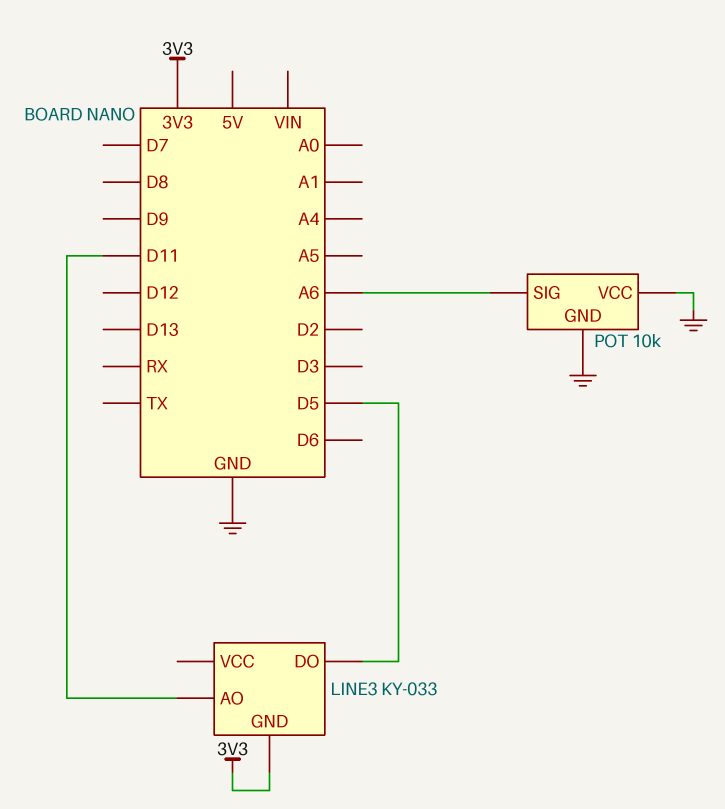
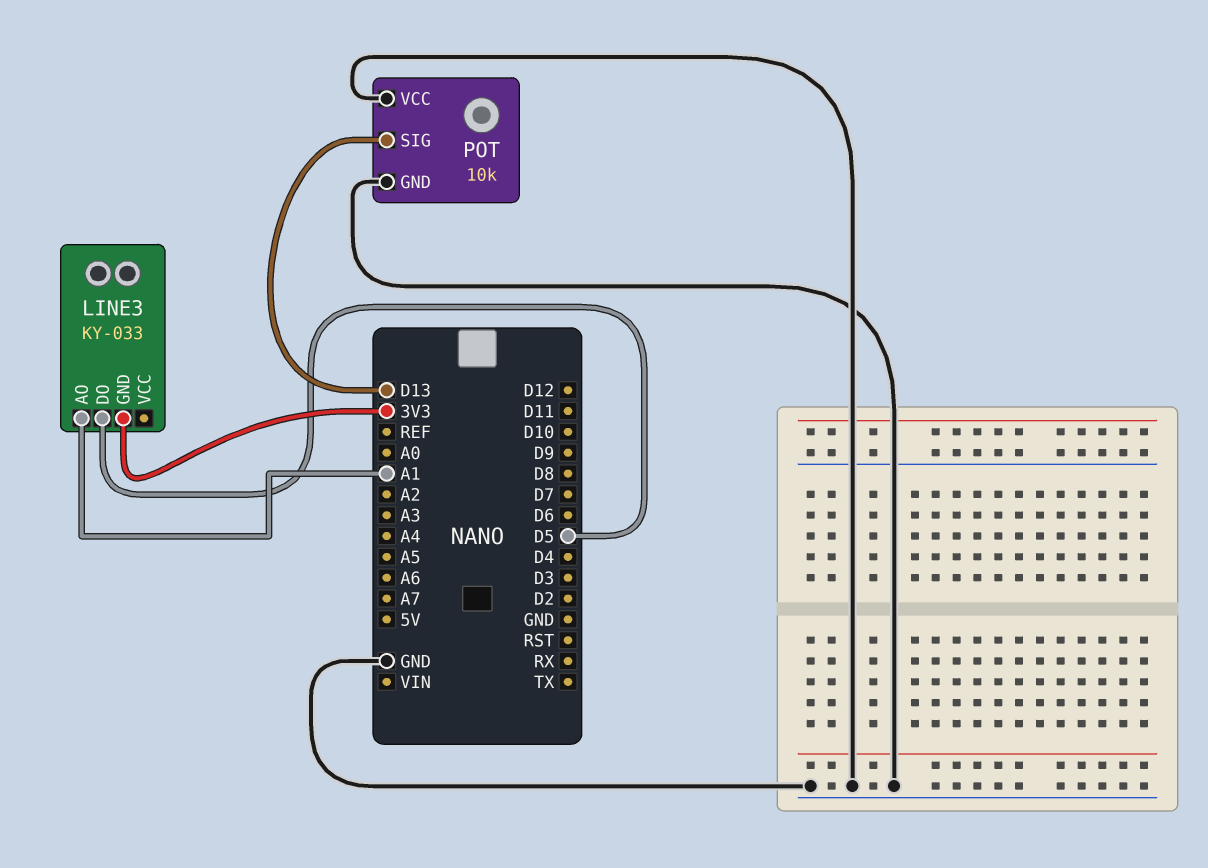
LINE3 pin AO: D11 -> A1
POT pin SIG: A6 -> D13

